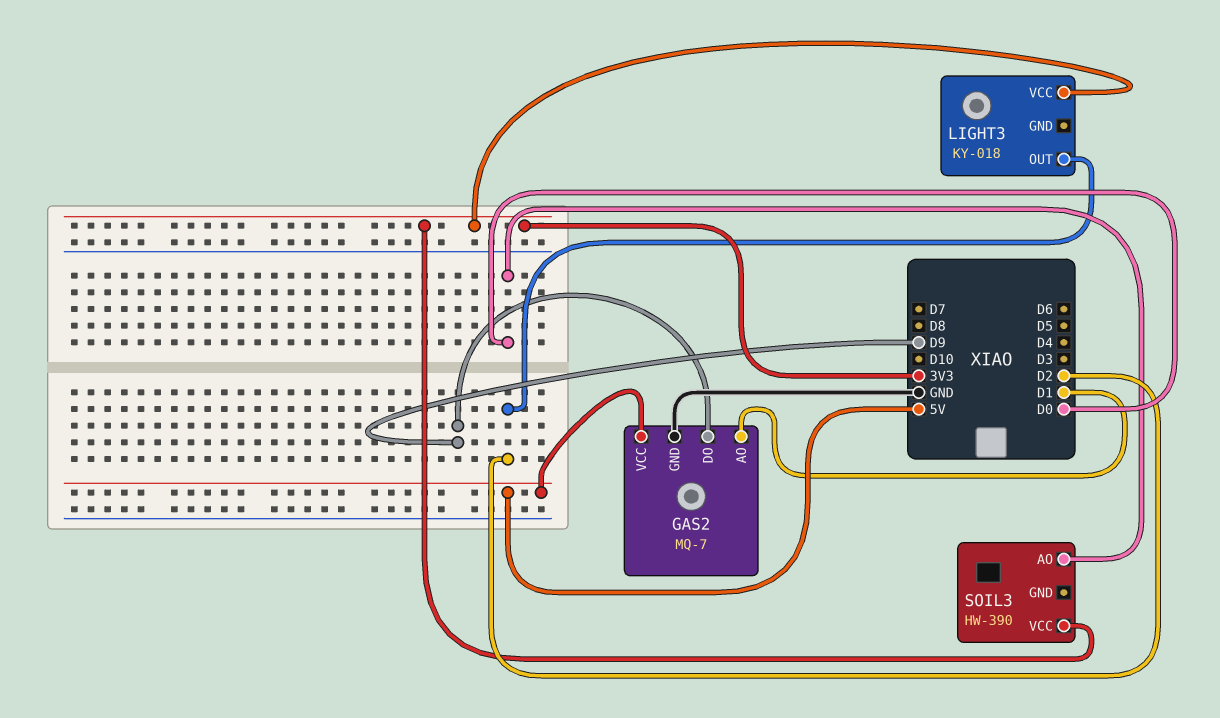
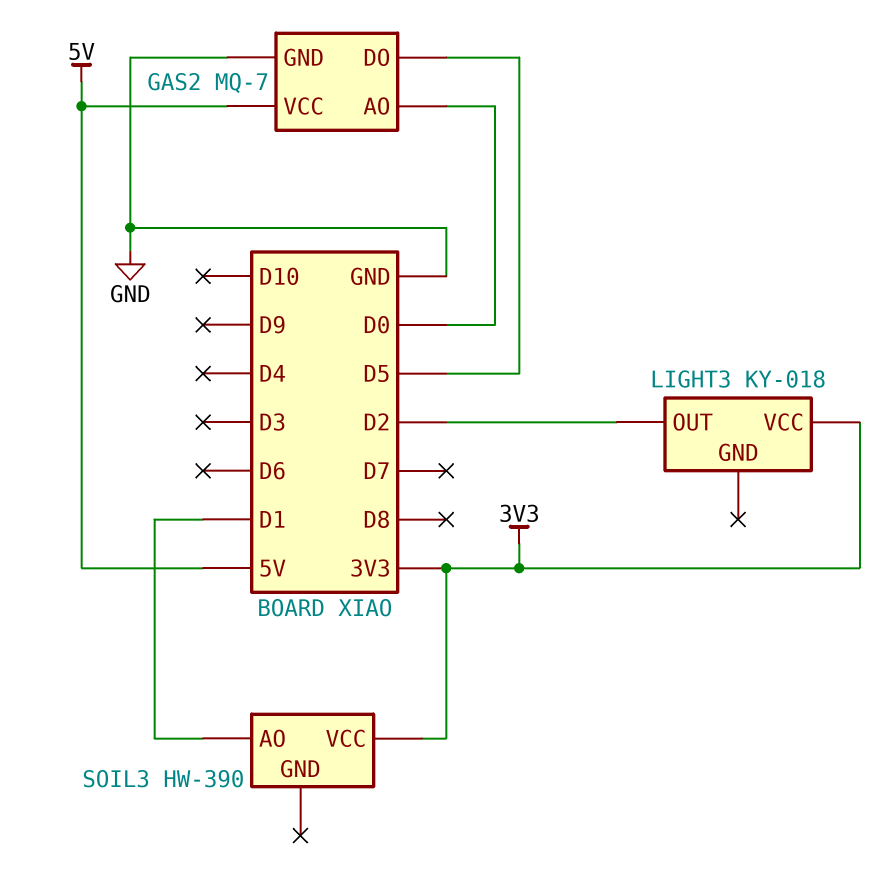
GAS2 pin AO: D1 -> D0
GAS2 pin DO: D9 -> D5
SOIL3 pin AO: D0 -> D1

